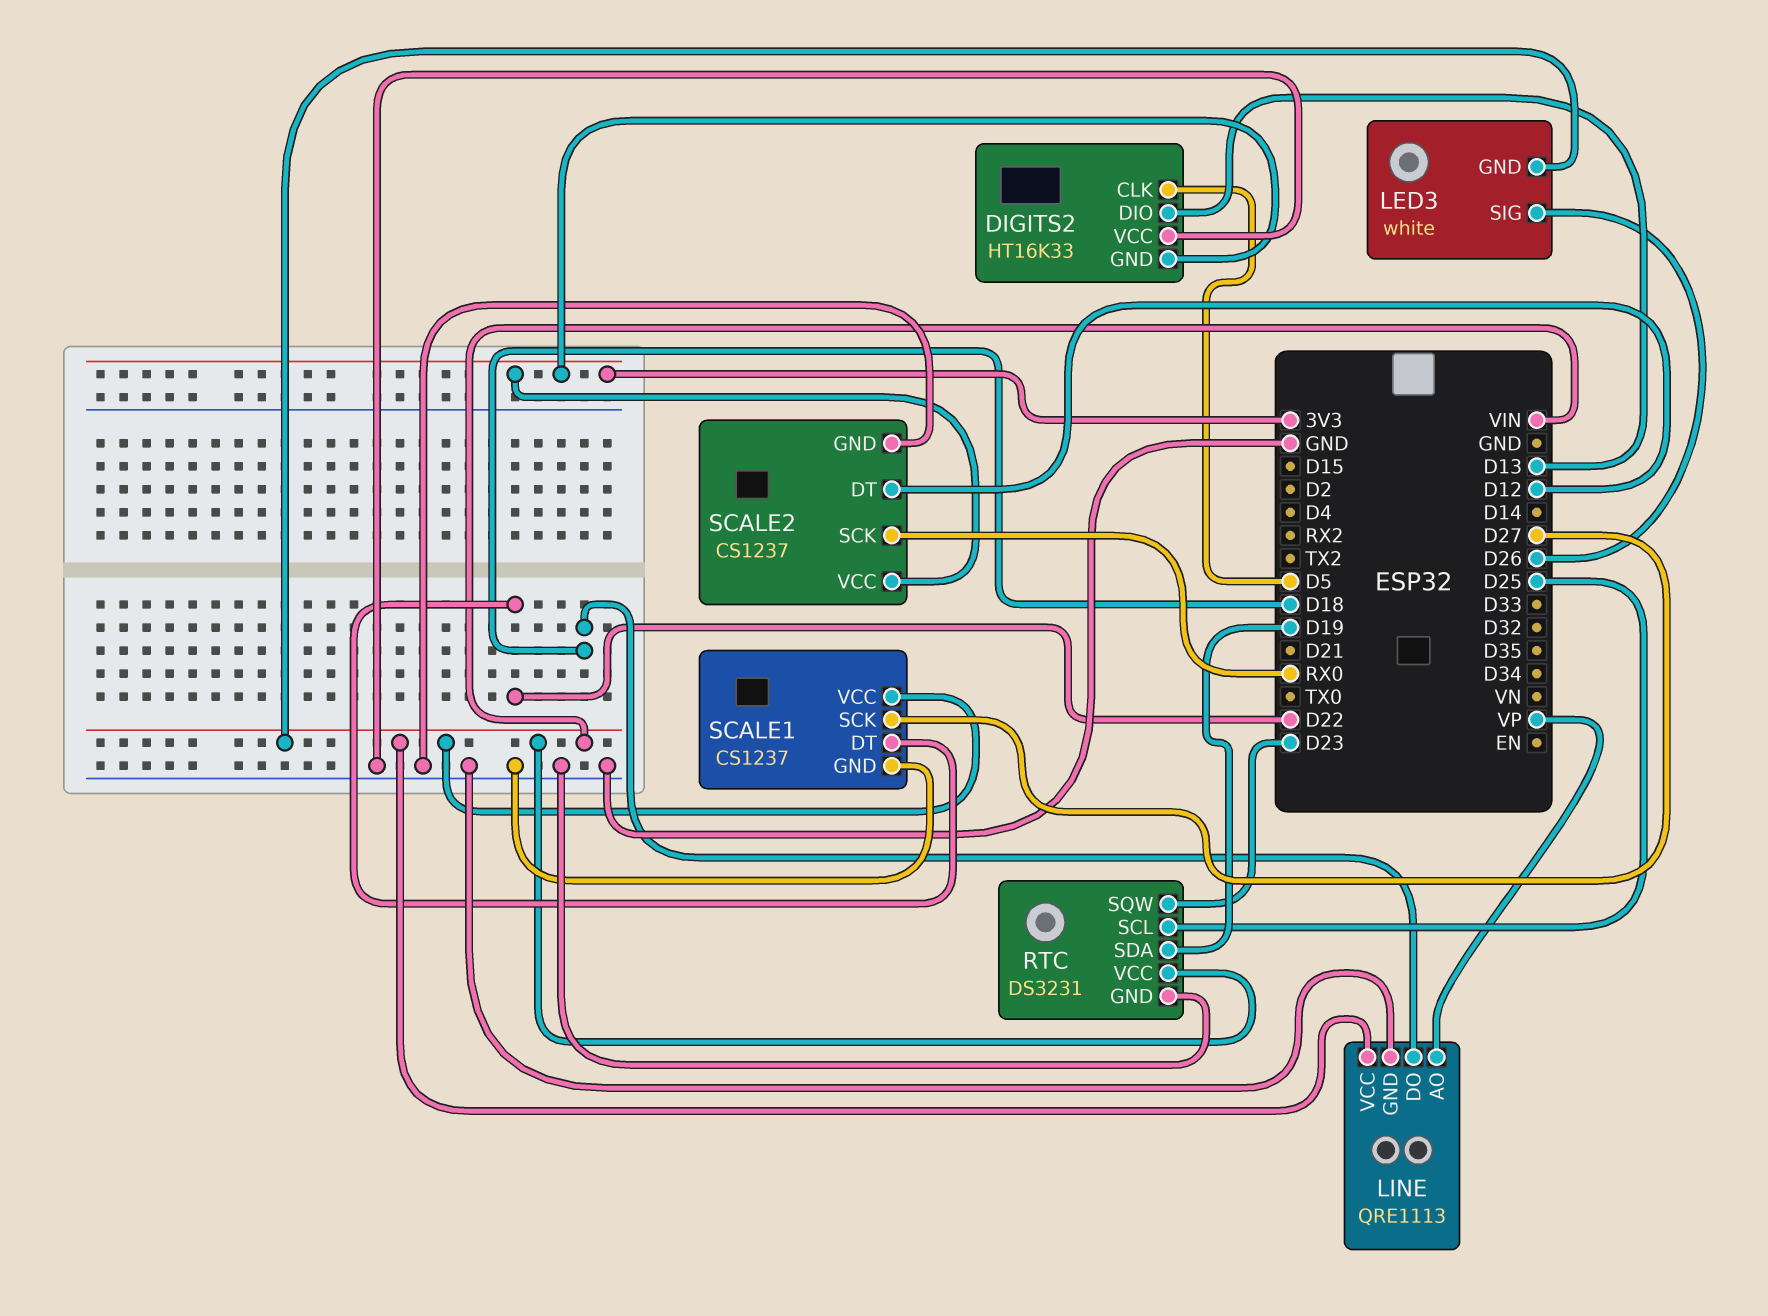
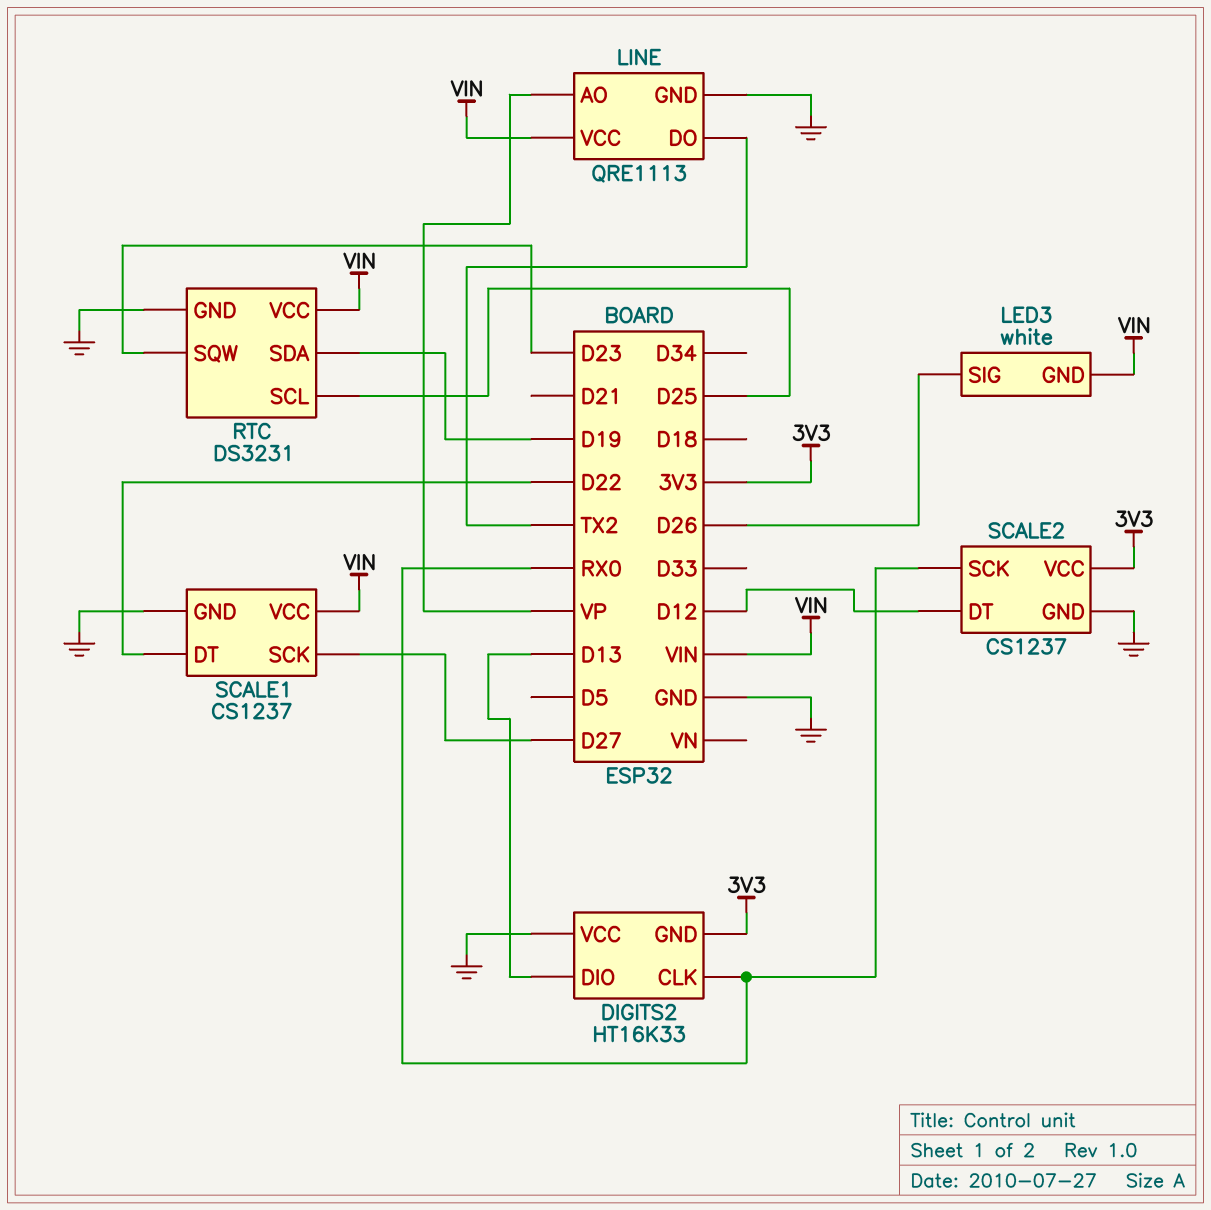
DIGITS2 pin CLK: D5 -> RX0
LINE pin DO: D18 -> TX2

